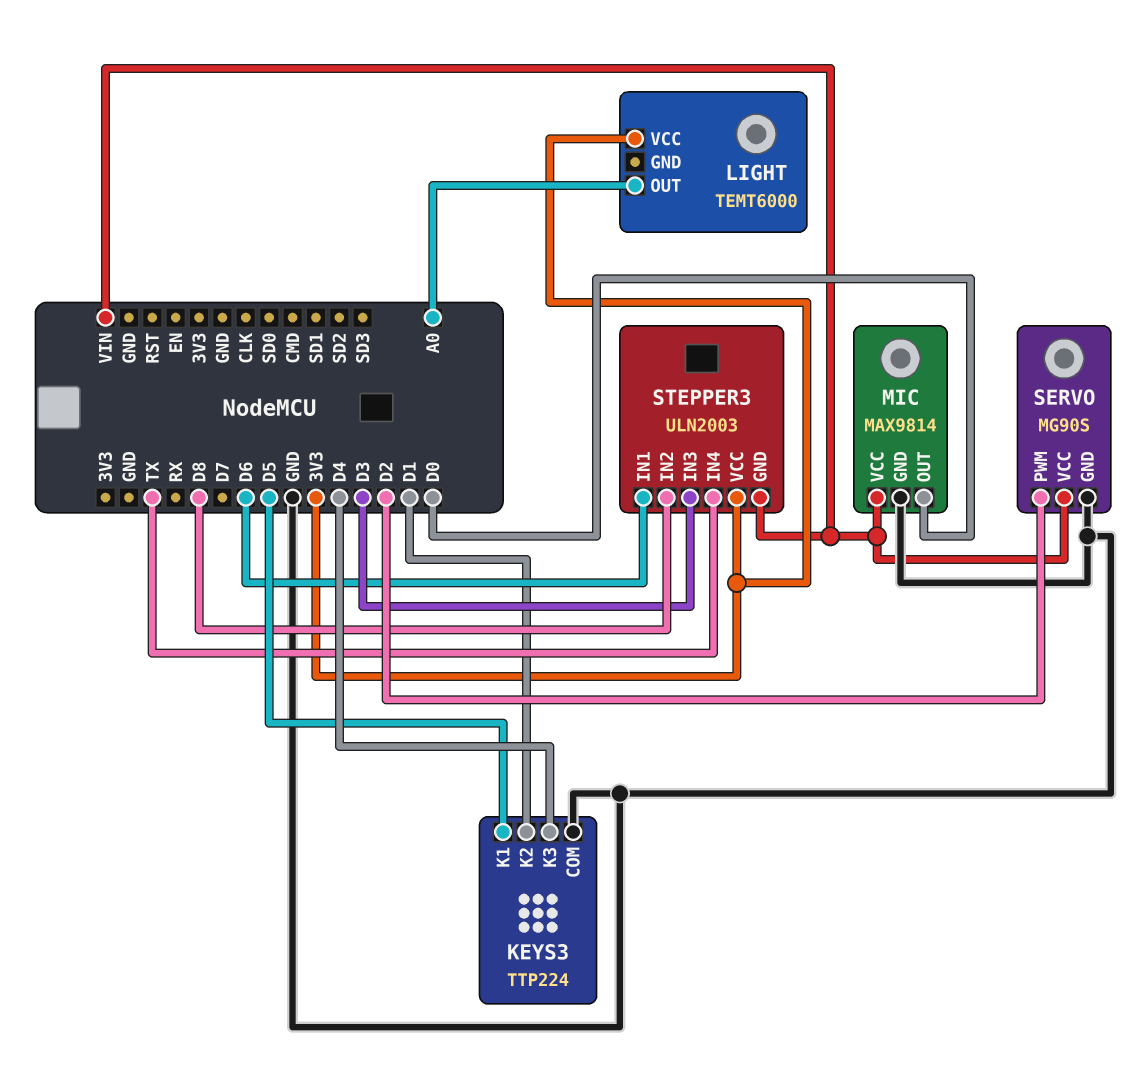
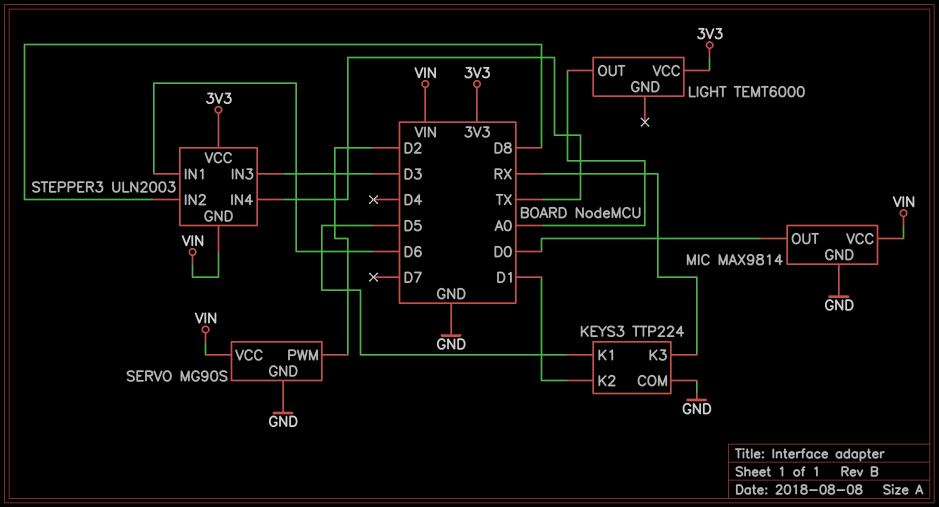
KEYS3 pin K3: D4 -> RX

